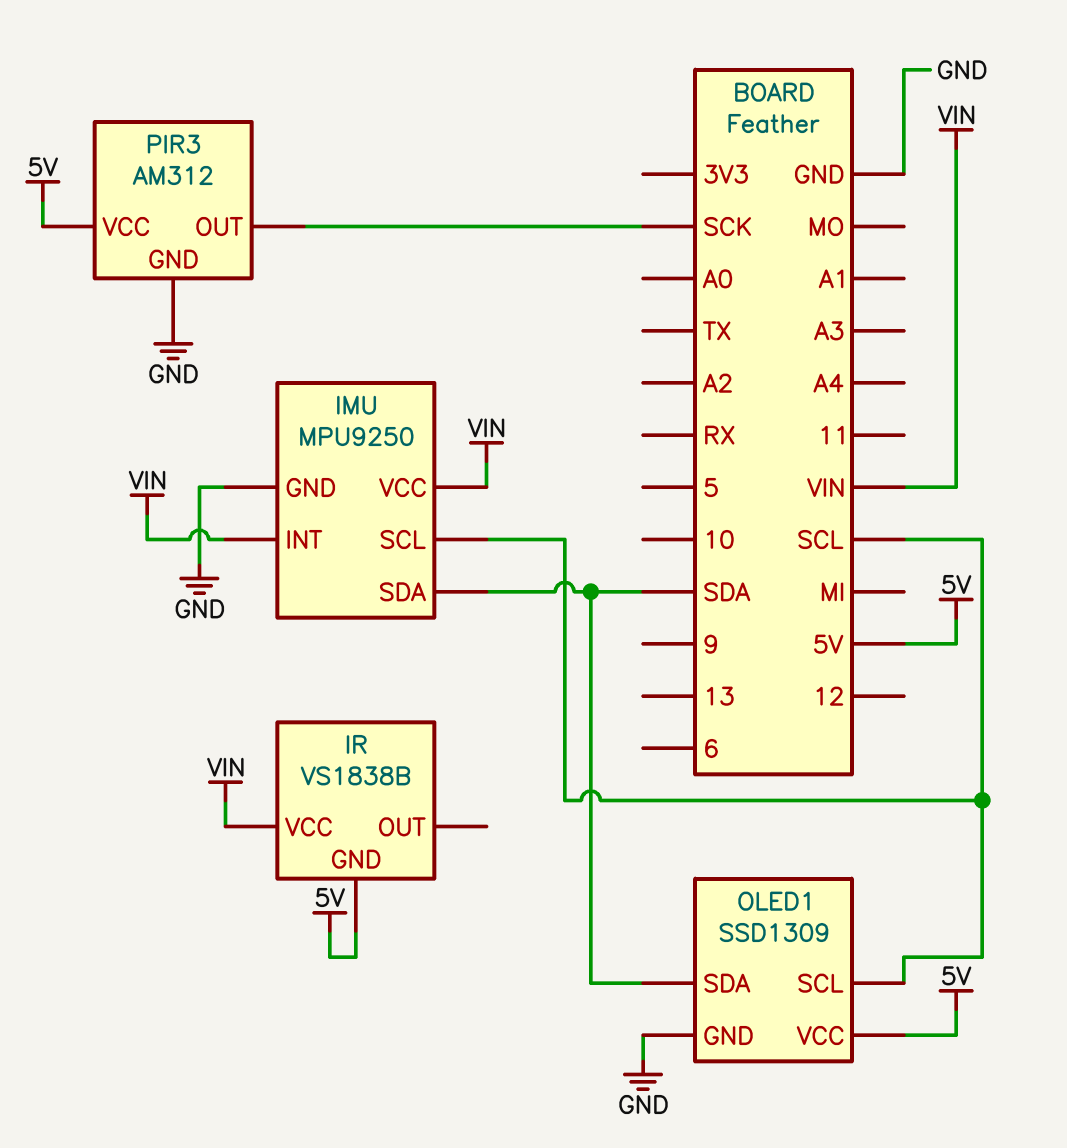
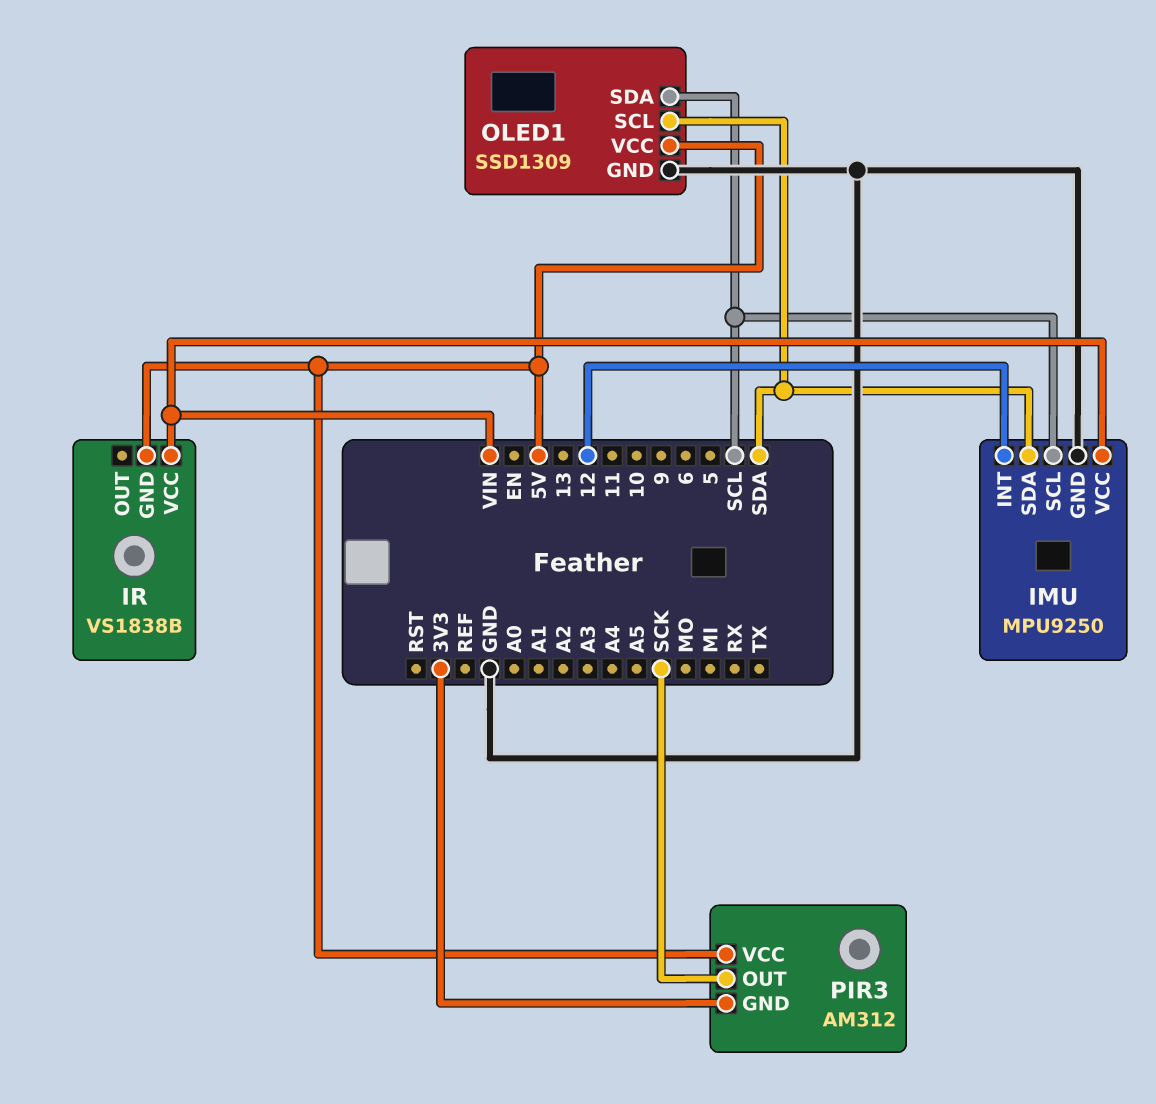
IMU pin INT: VIN -> 12
OLED1 pin SCL: SCL -> SDA
OLED1 pin SDA: SDA -> SCL
PIR3 pin GND: GND -> 3V3

